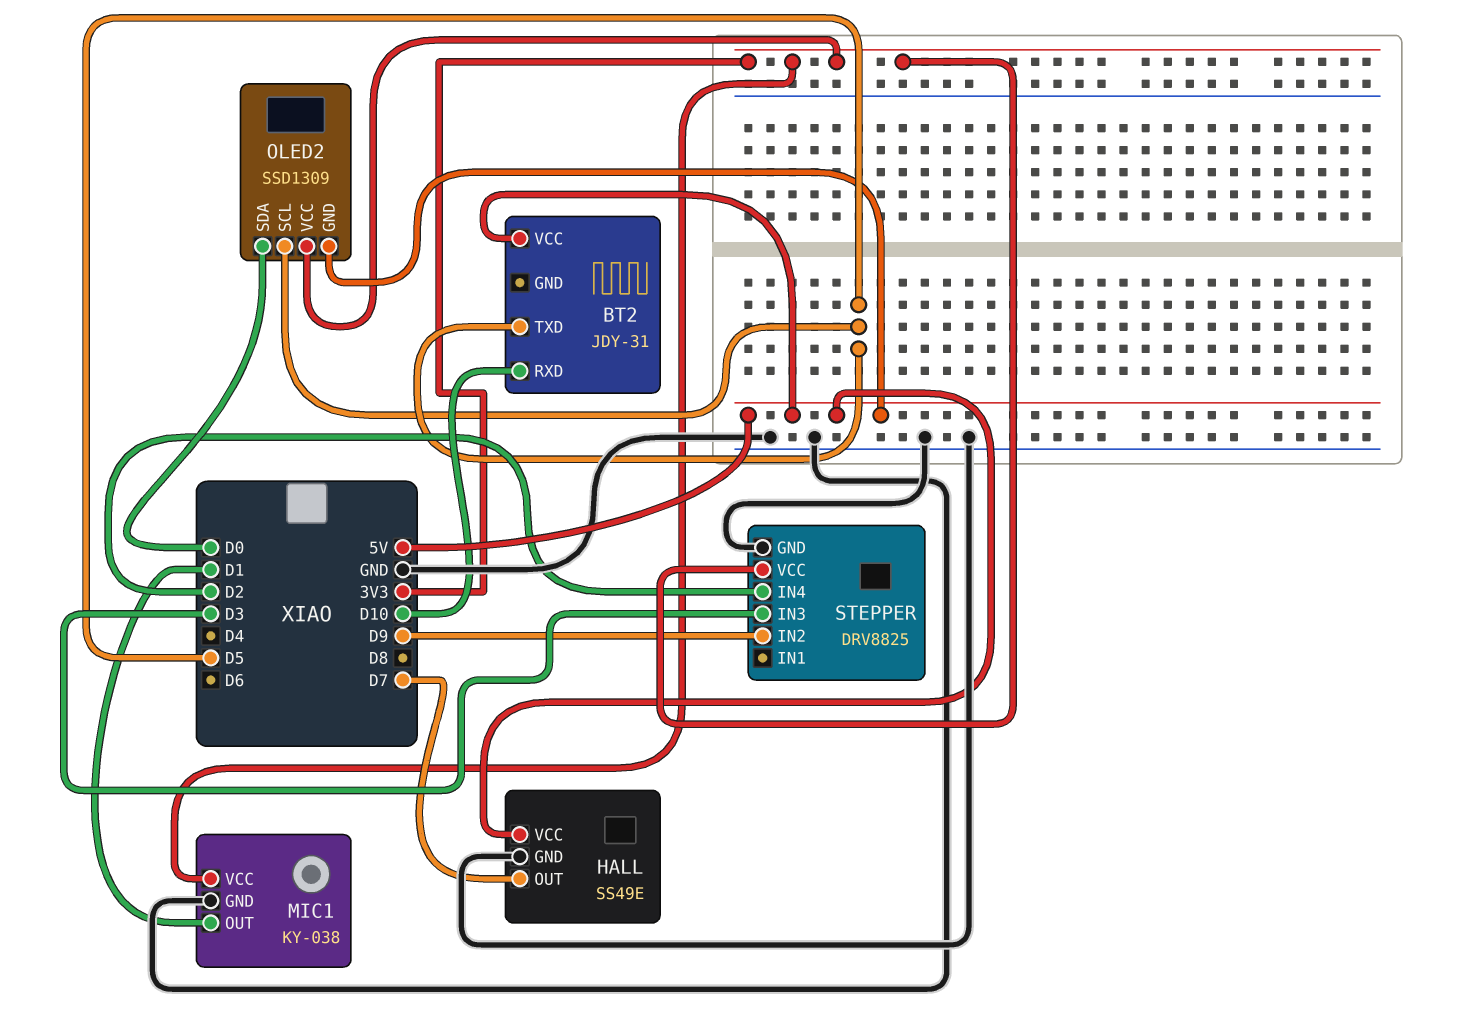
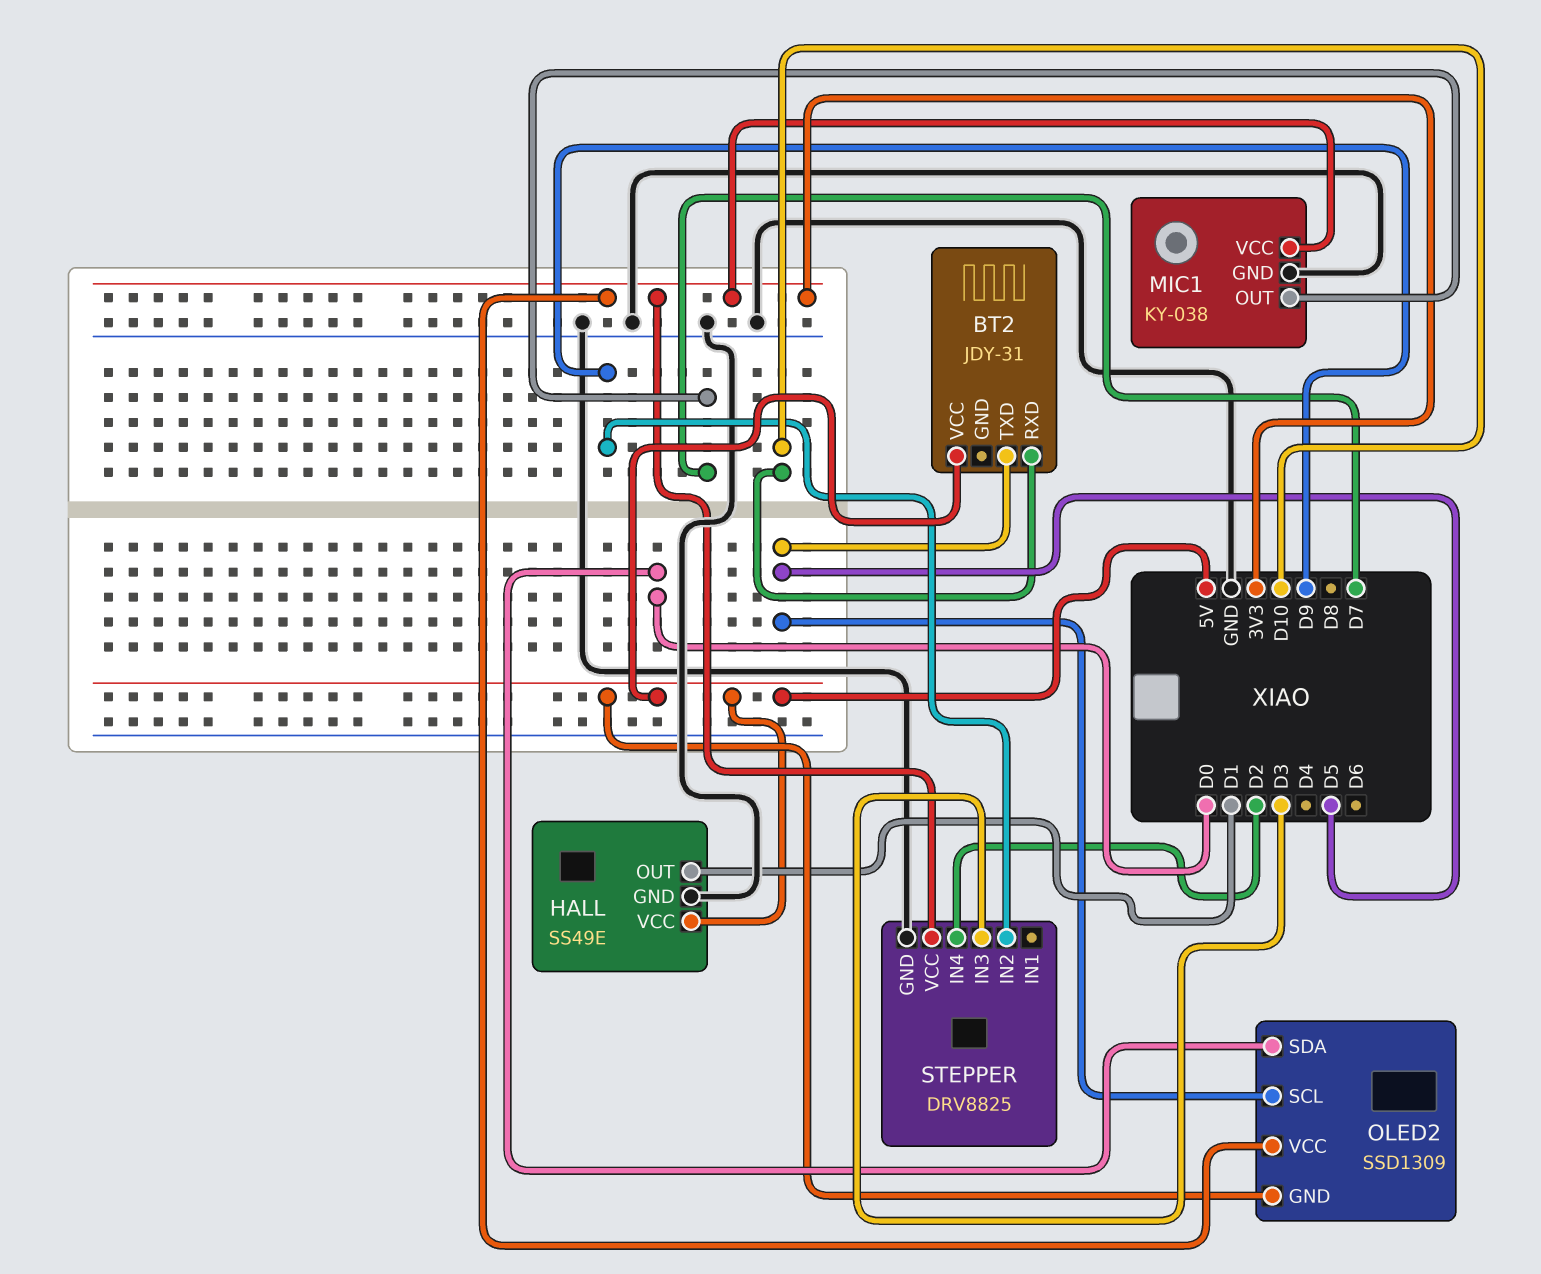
HALL pin OUT: D7 -> D1
MIC1 pin OUT: D1 -> D7

